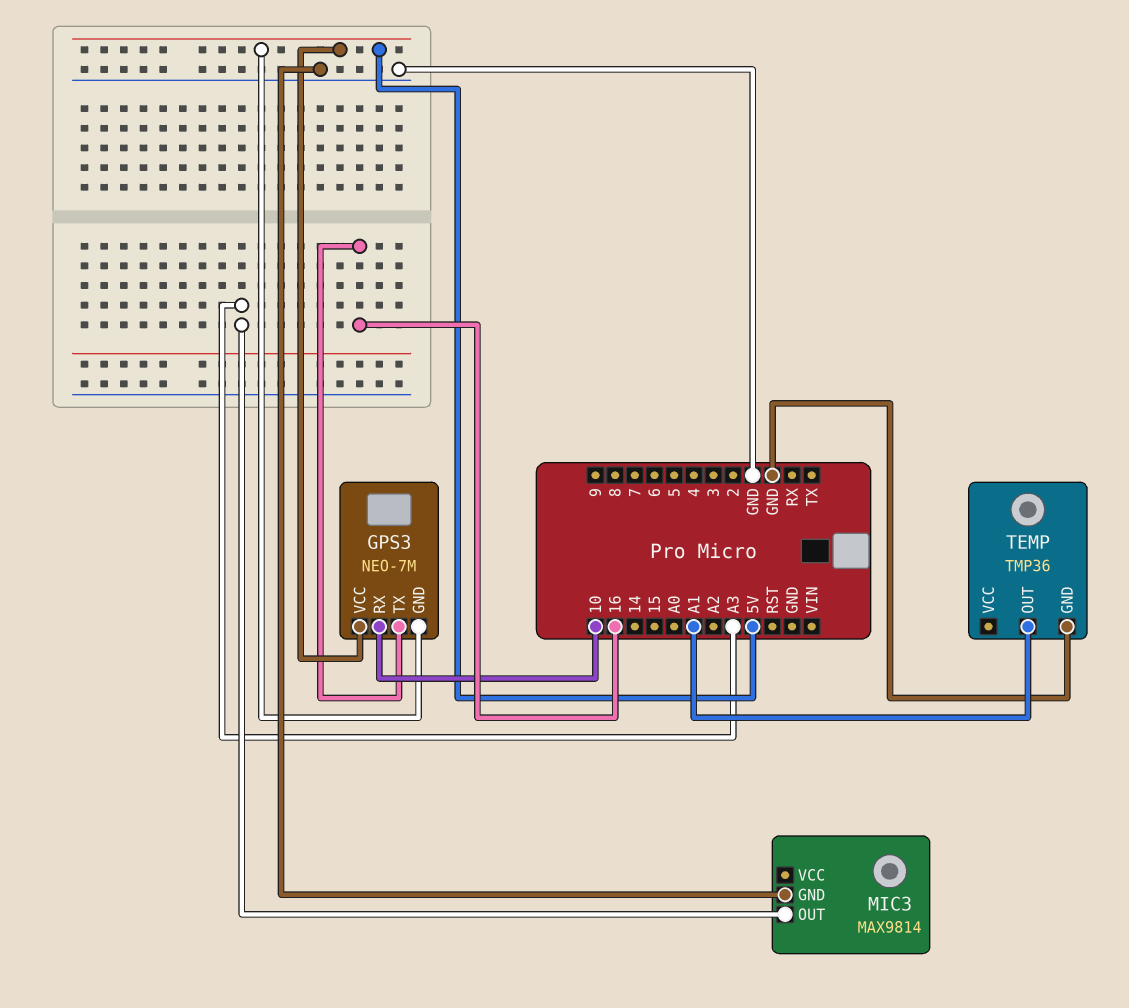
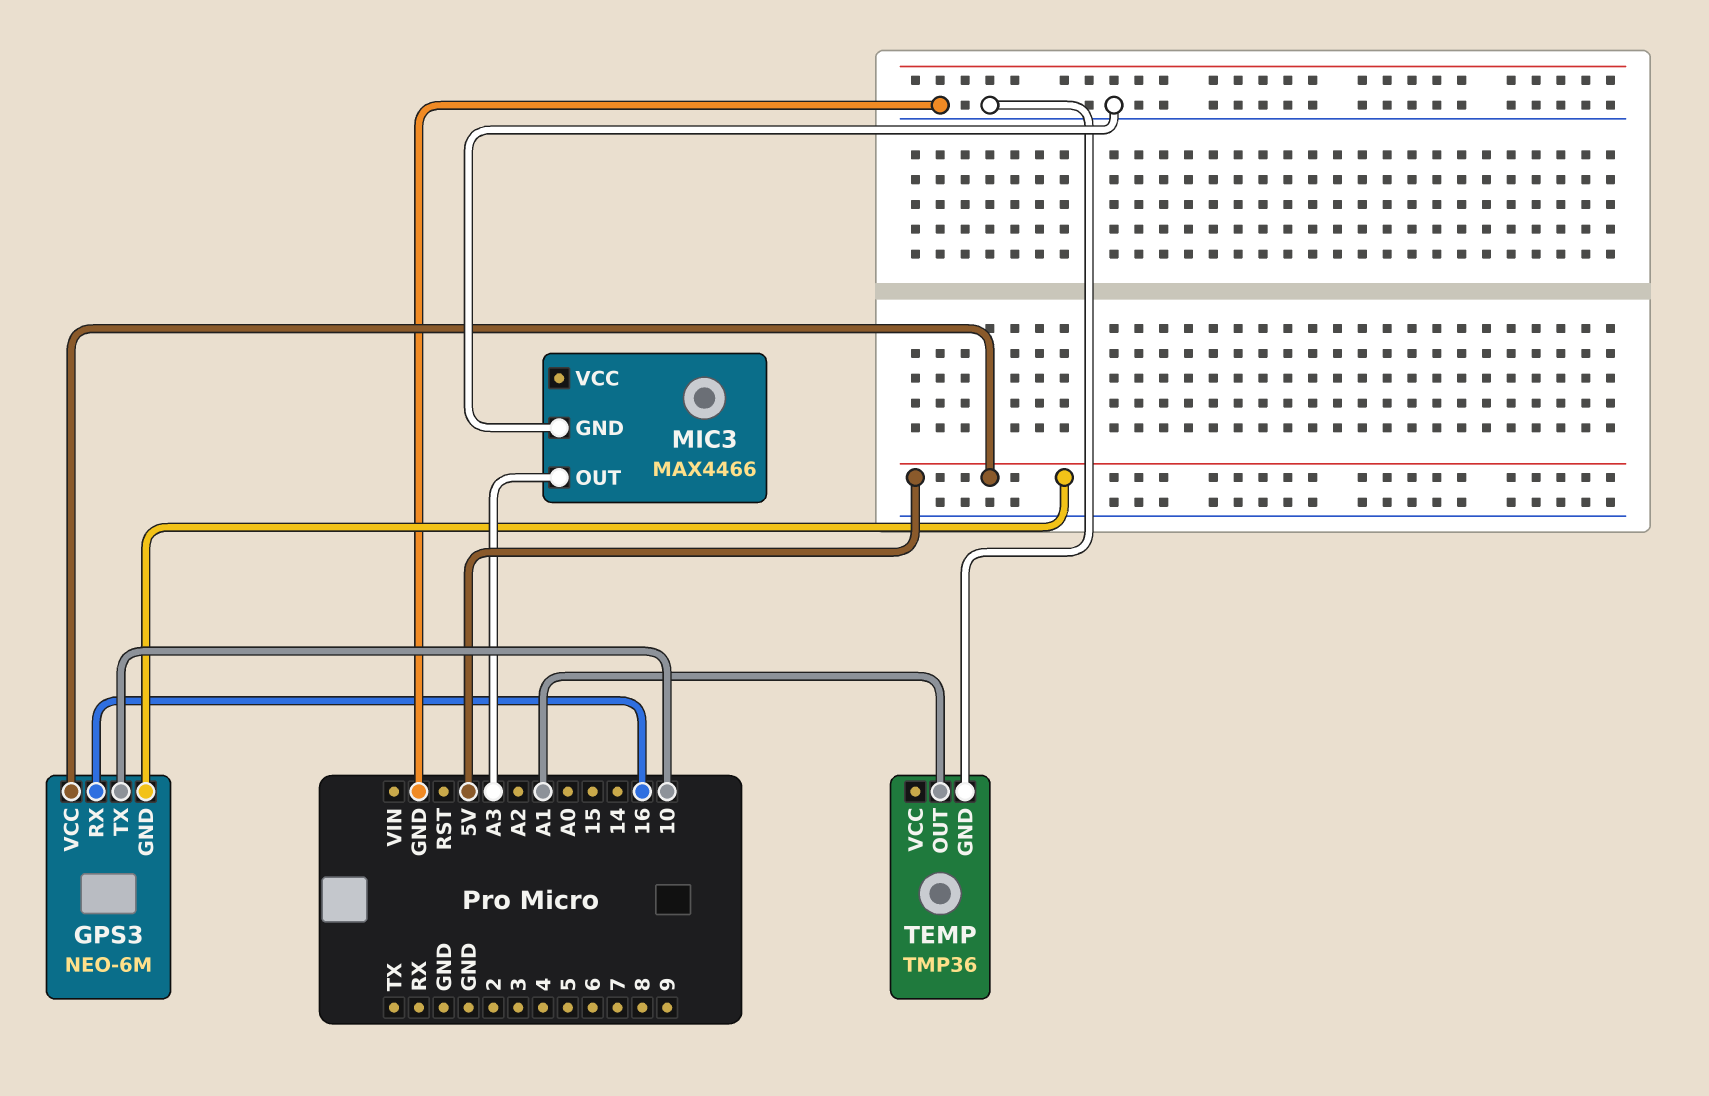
GPS3: NEO-7M -> NEO-6M
GPS3 pin RX: 10 -> 16
GPS3 pin TX: 16 -> 10
MIC3: MAX9814 -> MAX4466

